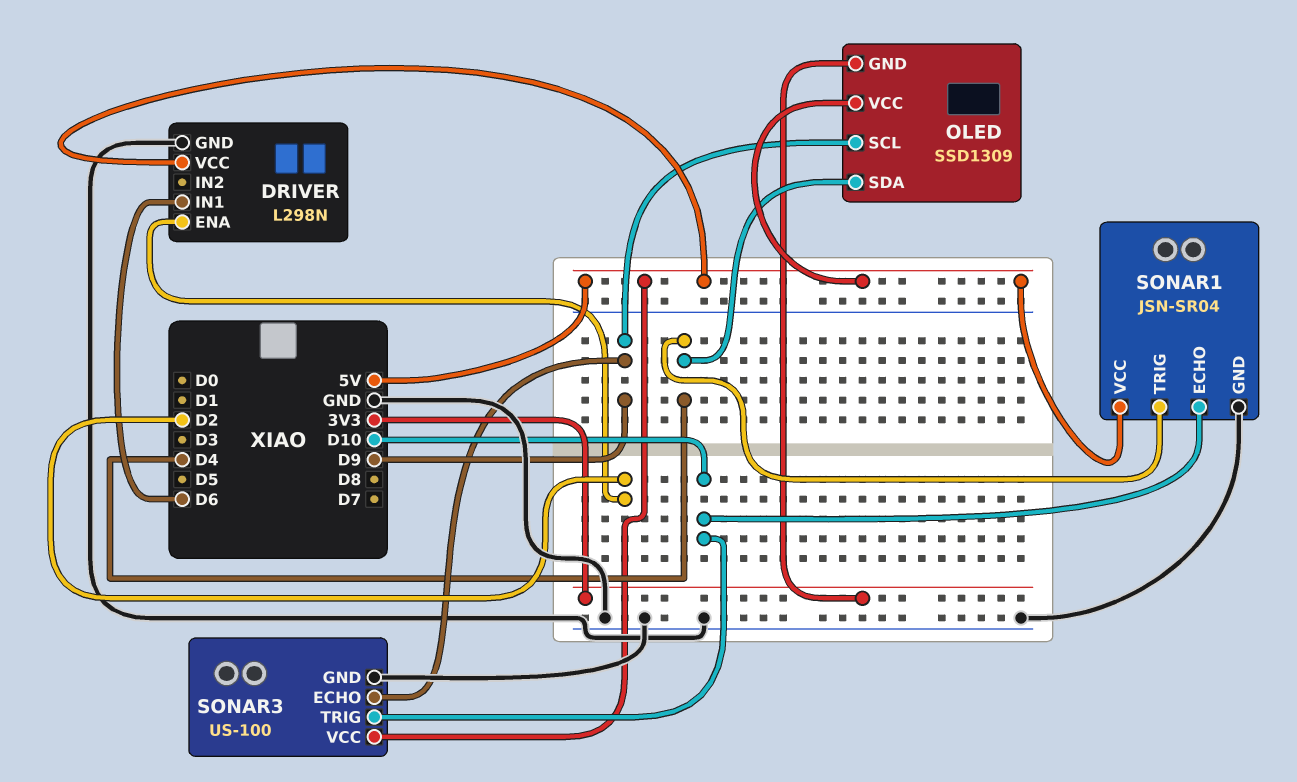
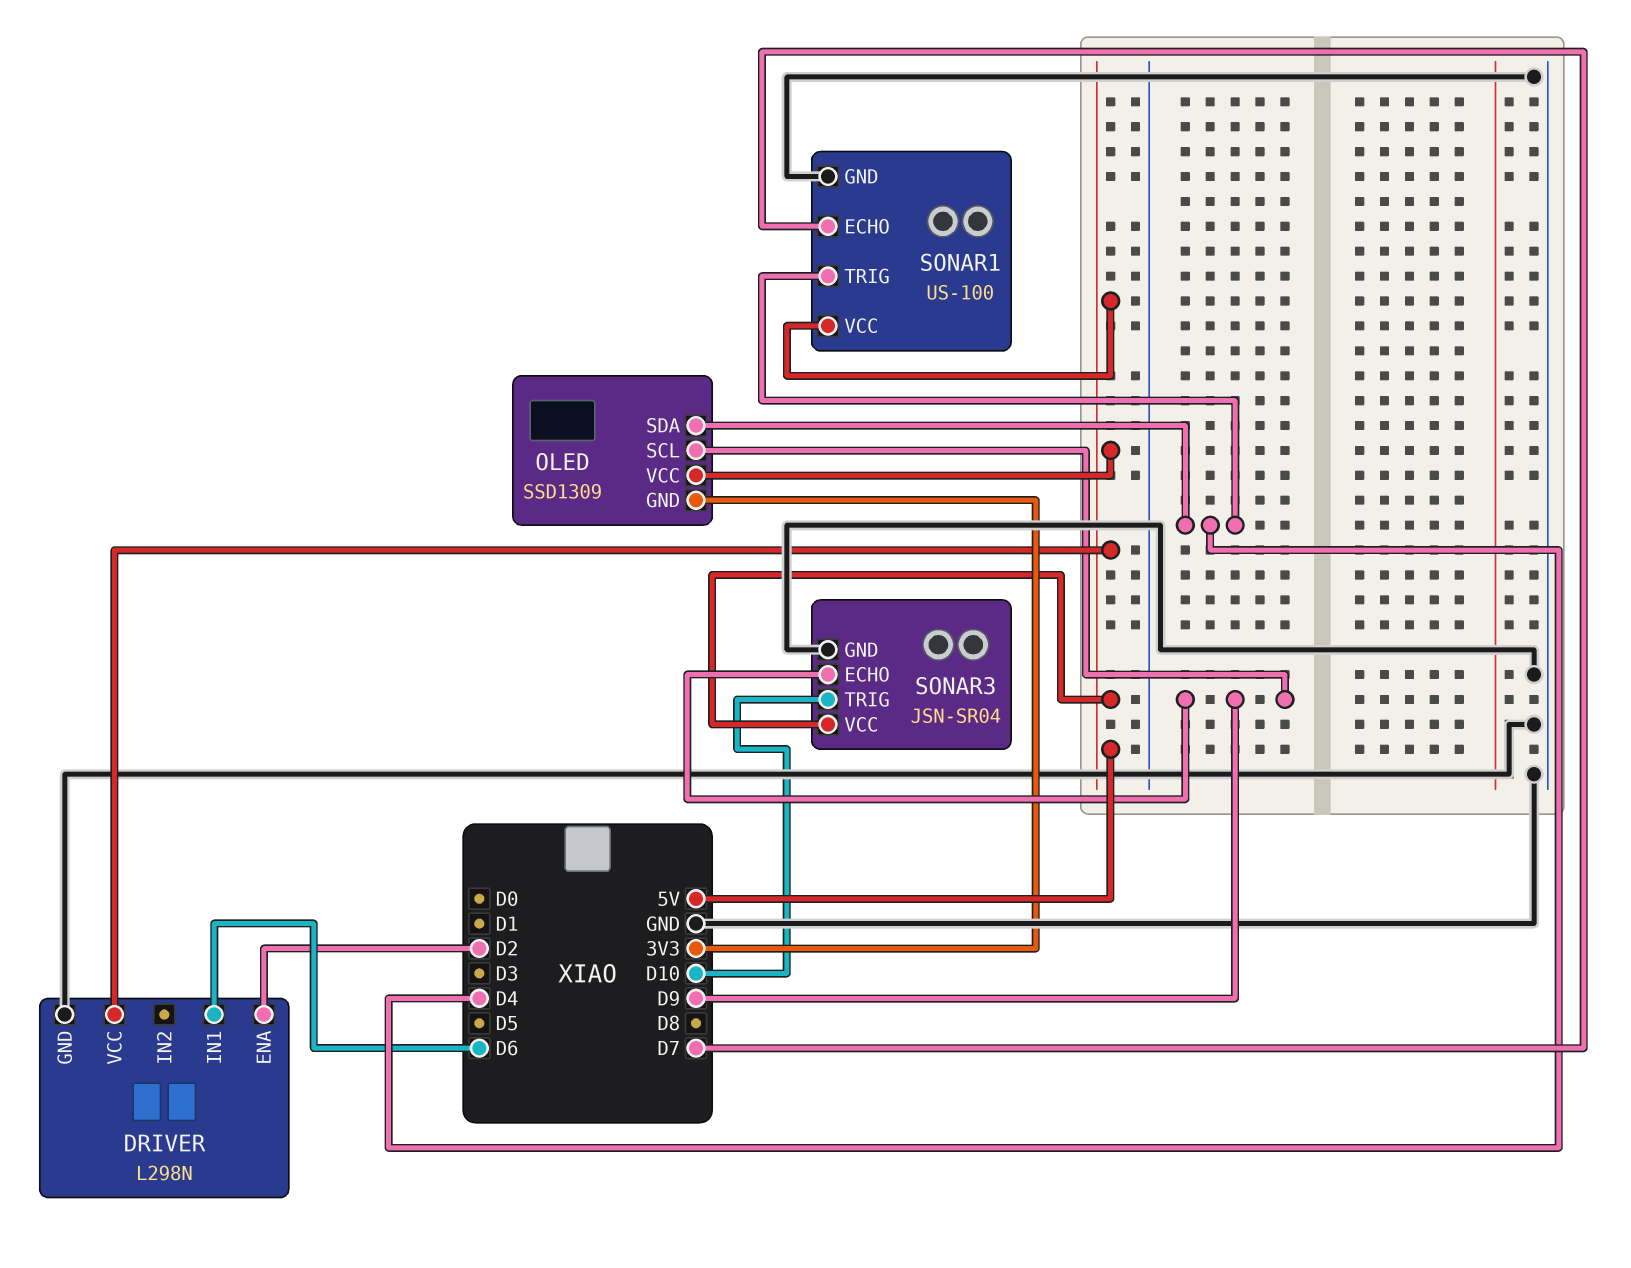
SONAR1: JSN-SR04 -> US-100
SONAR1 pin ECHO: D10 -> D7
SONAR3: US-100 -> JSN-SR04

